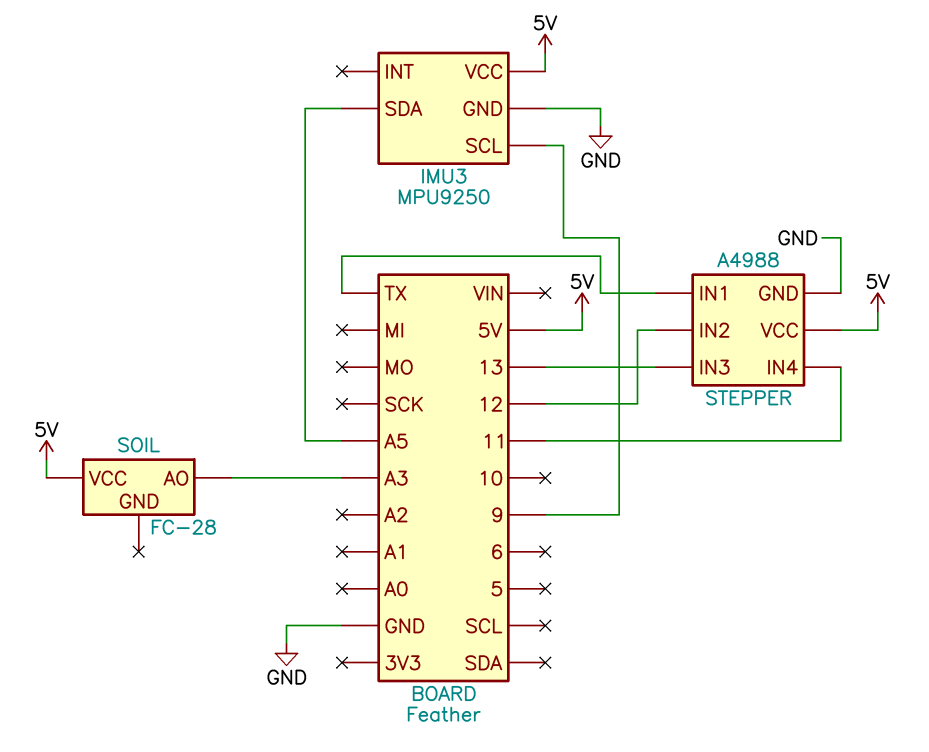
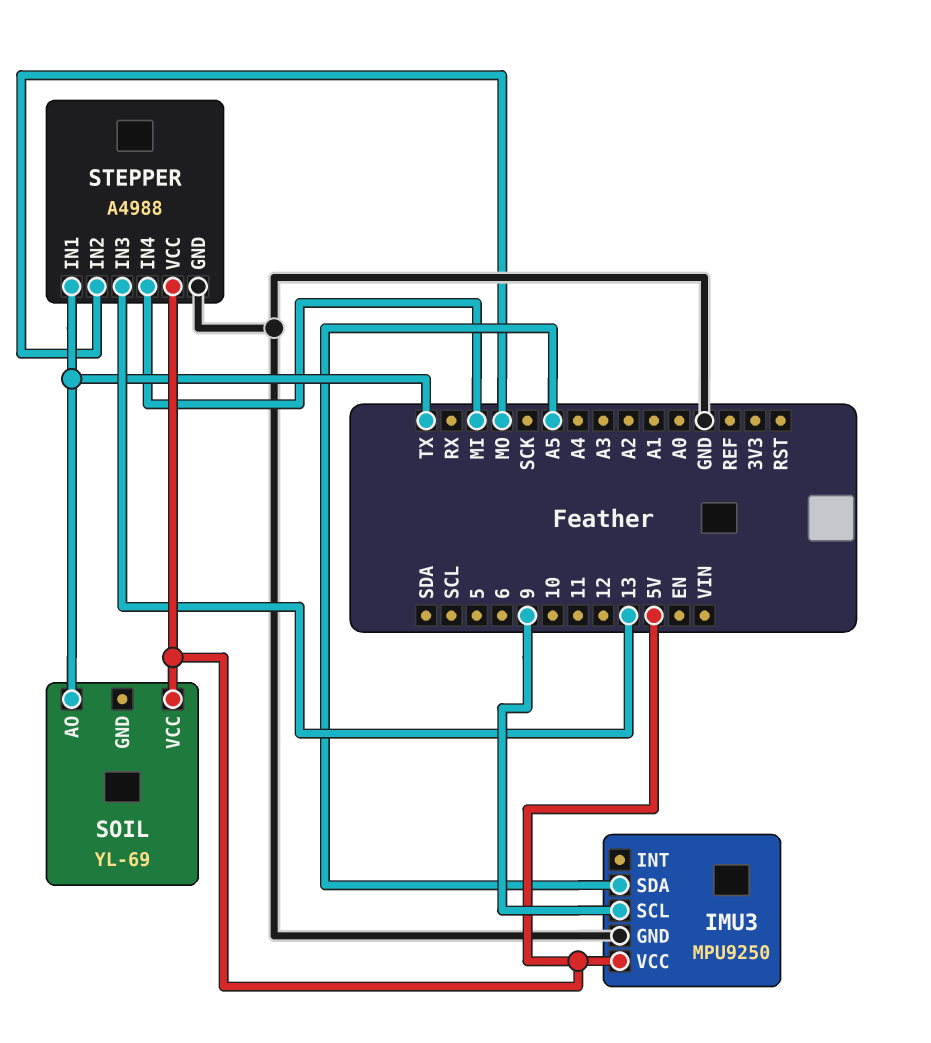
SOIL: FC-28 -> YL-69
SOIL pin AO: A3 -> TX
STEPPER pin IN2: 12 -> MO
STEPPER pin IN4: 11 -> MI

